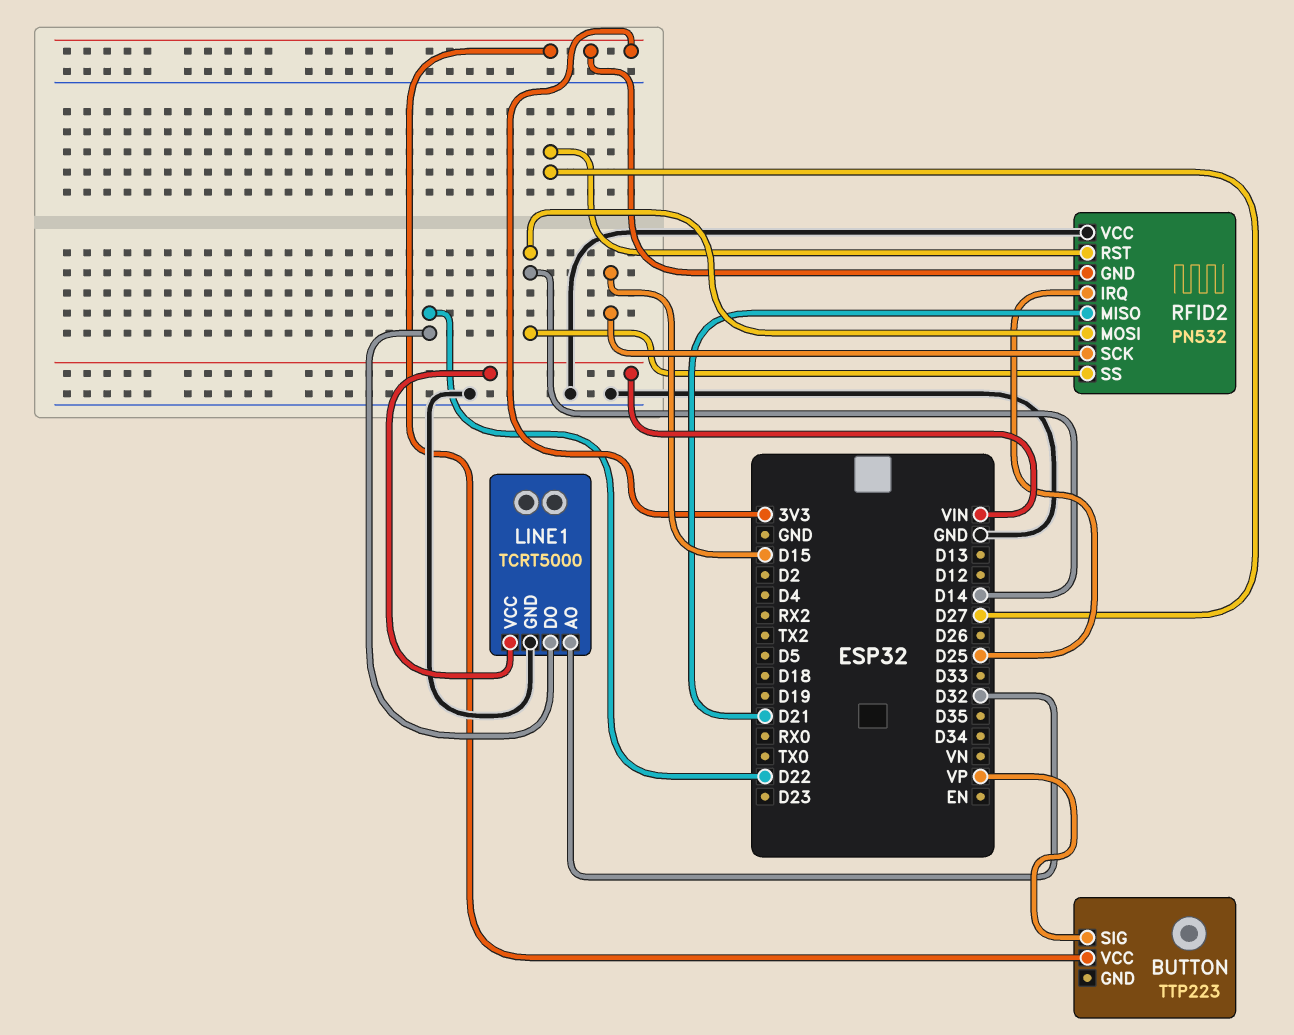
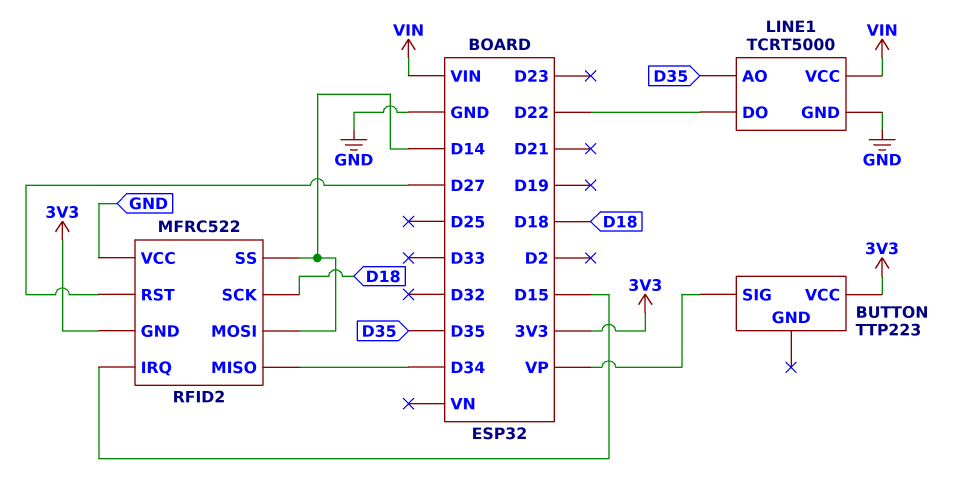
LINE1 pin AO: D32 -> D35
RFID2: PN532 -> MFRC522
RFID2 pin IRQ: D25 -> D15
RFID2 pin MISO: D21 -> D34
RFID2 pin SCK: D15 -> D18

